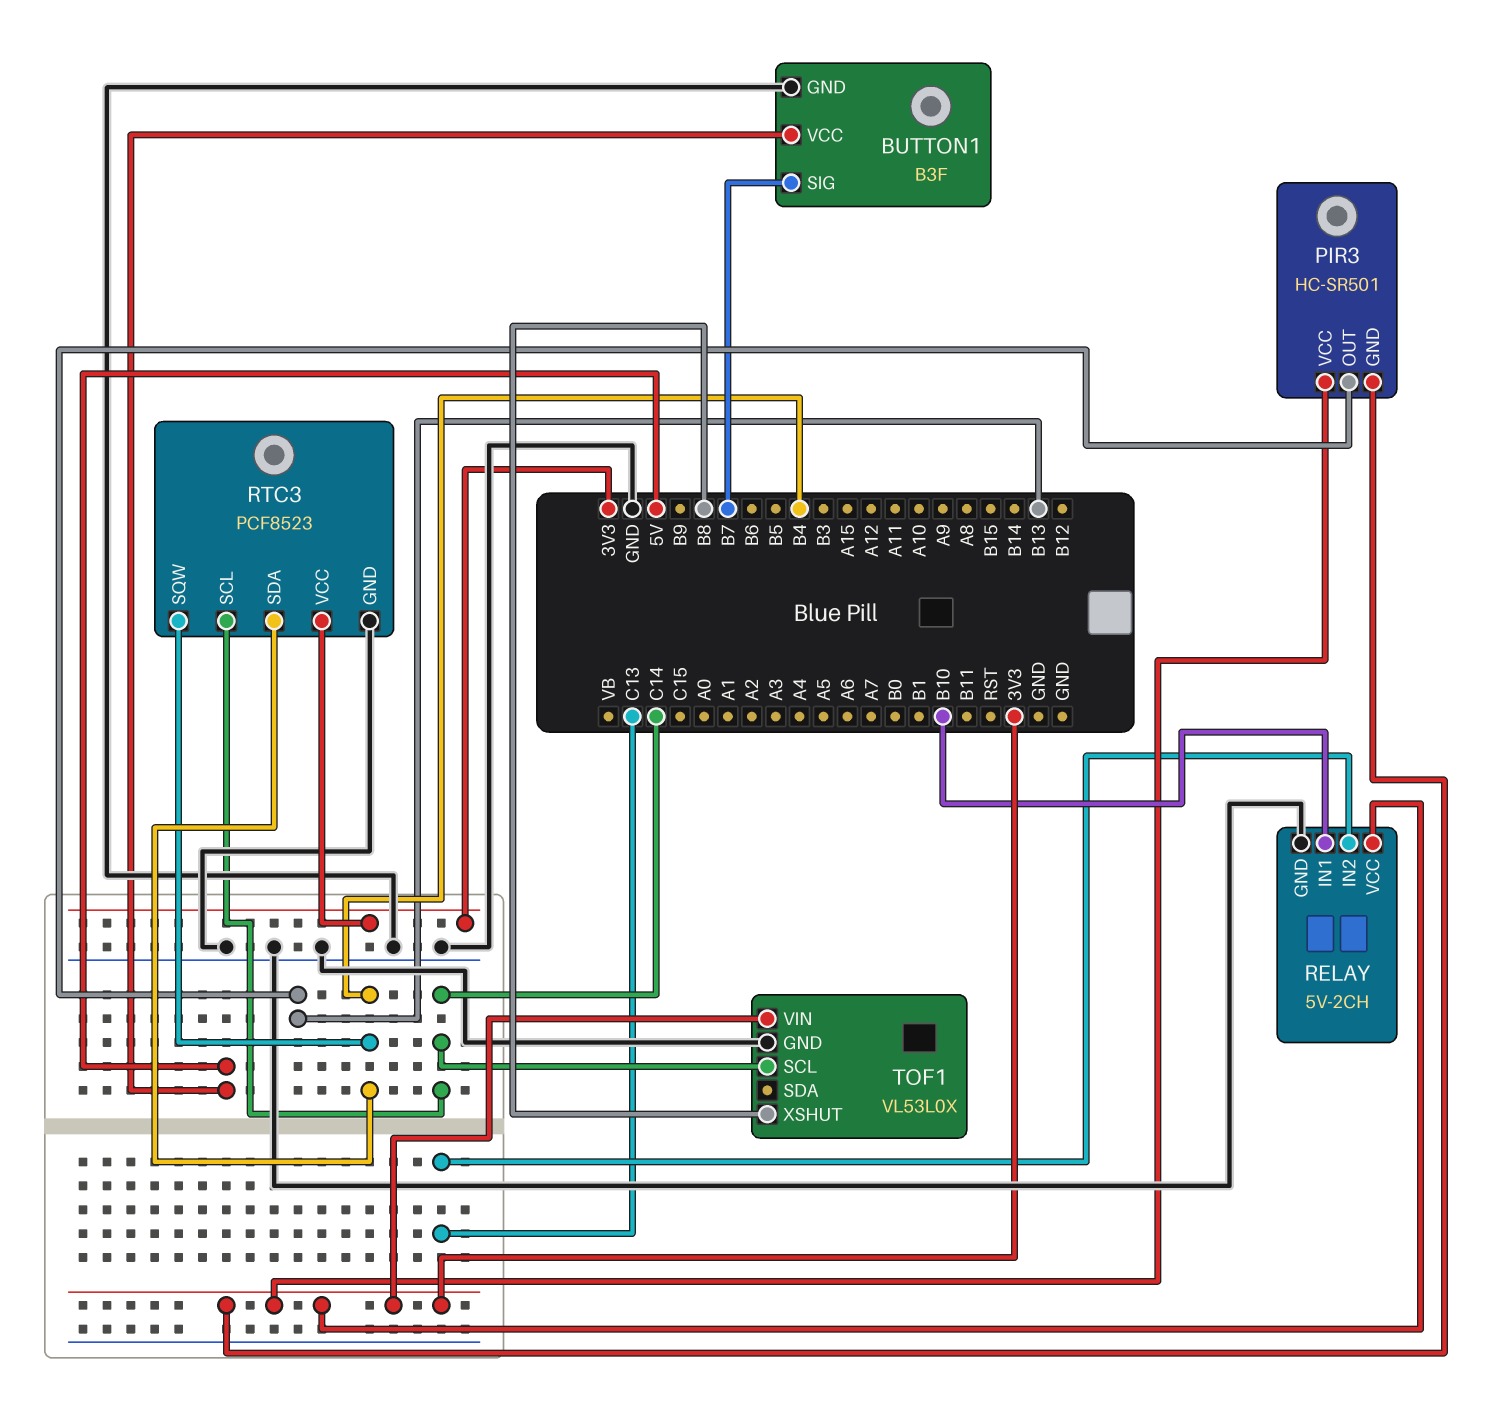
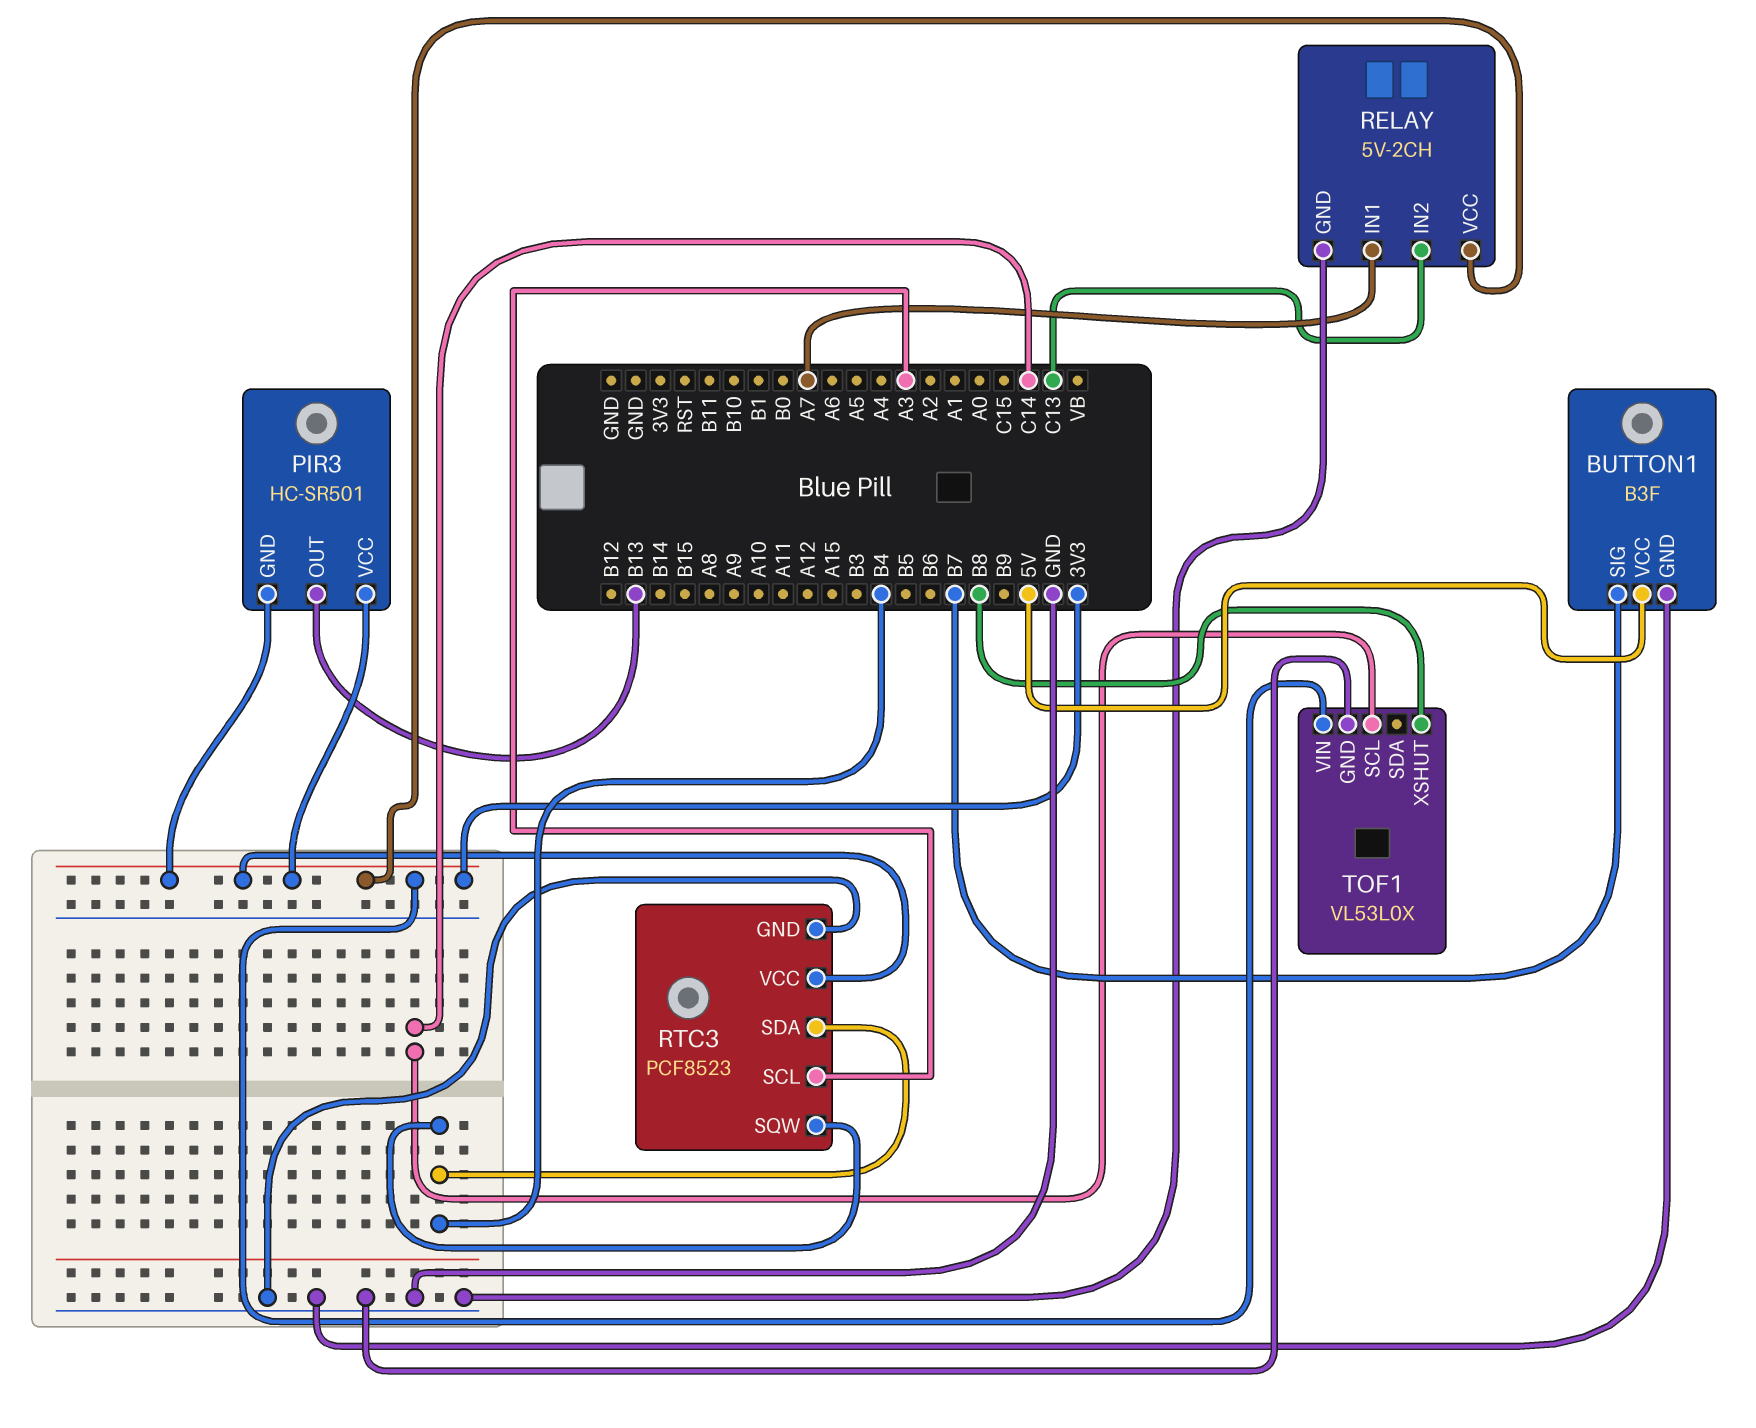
RELAY pin IN1: B10 -> A7
RTC3 pin SCL: C14 -> A3

